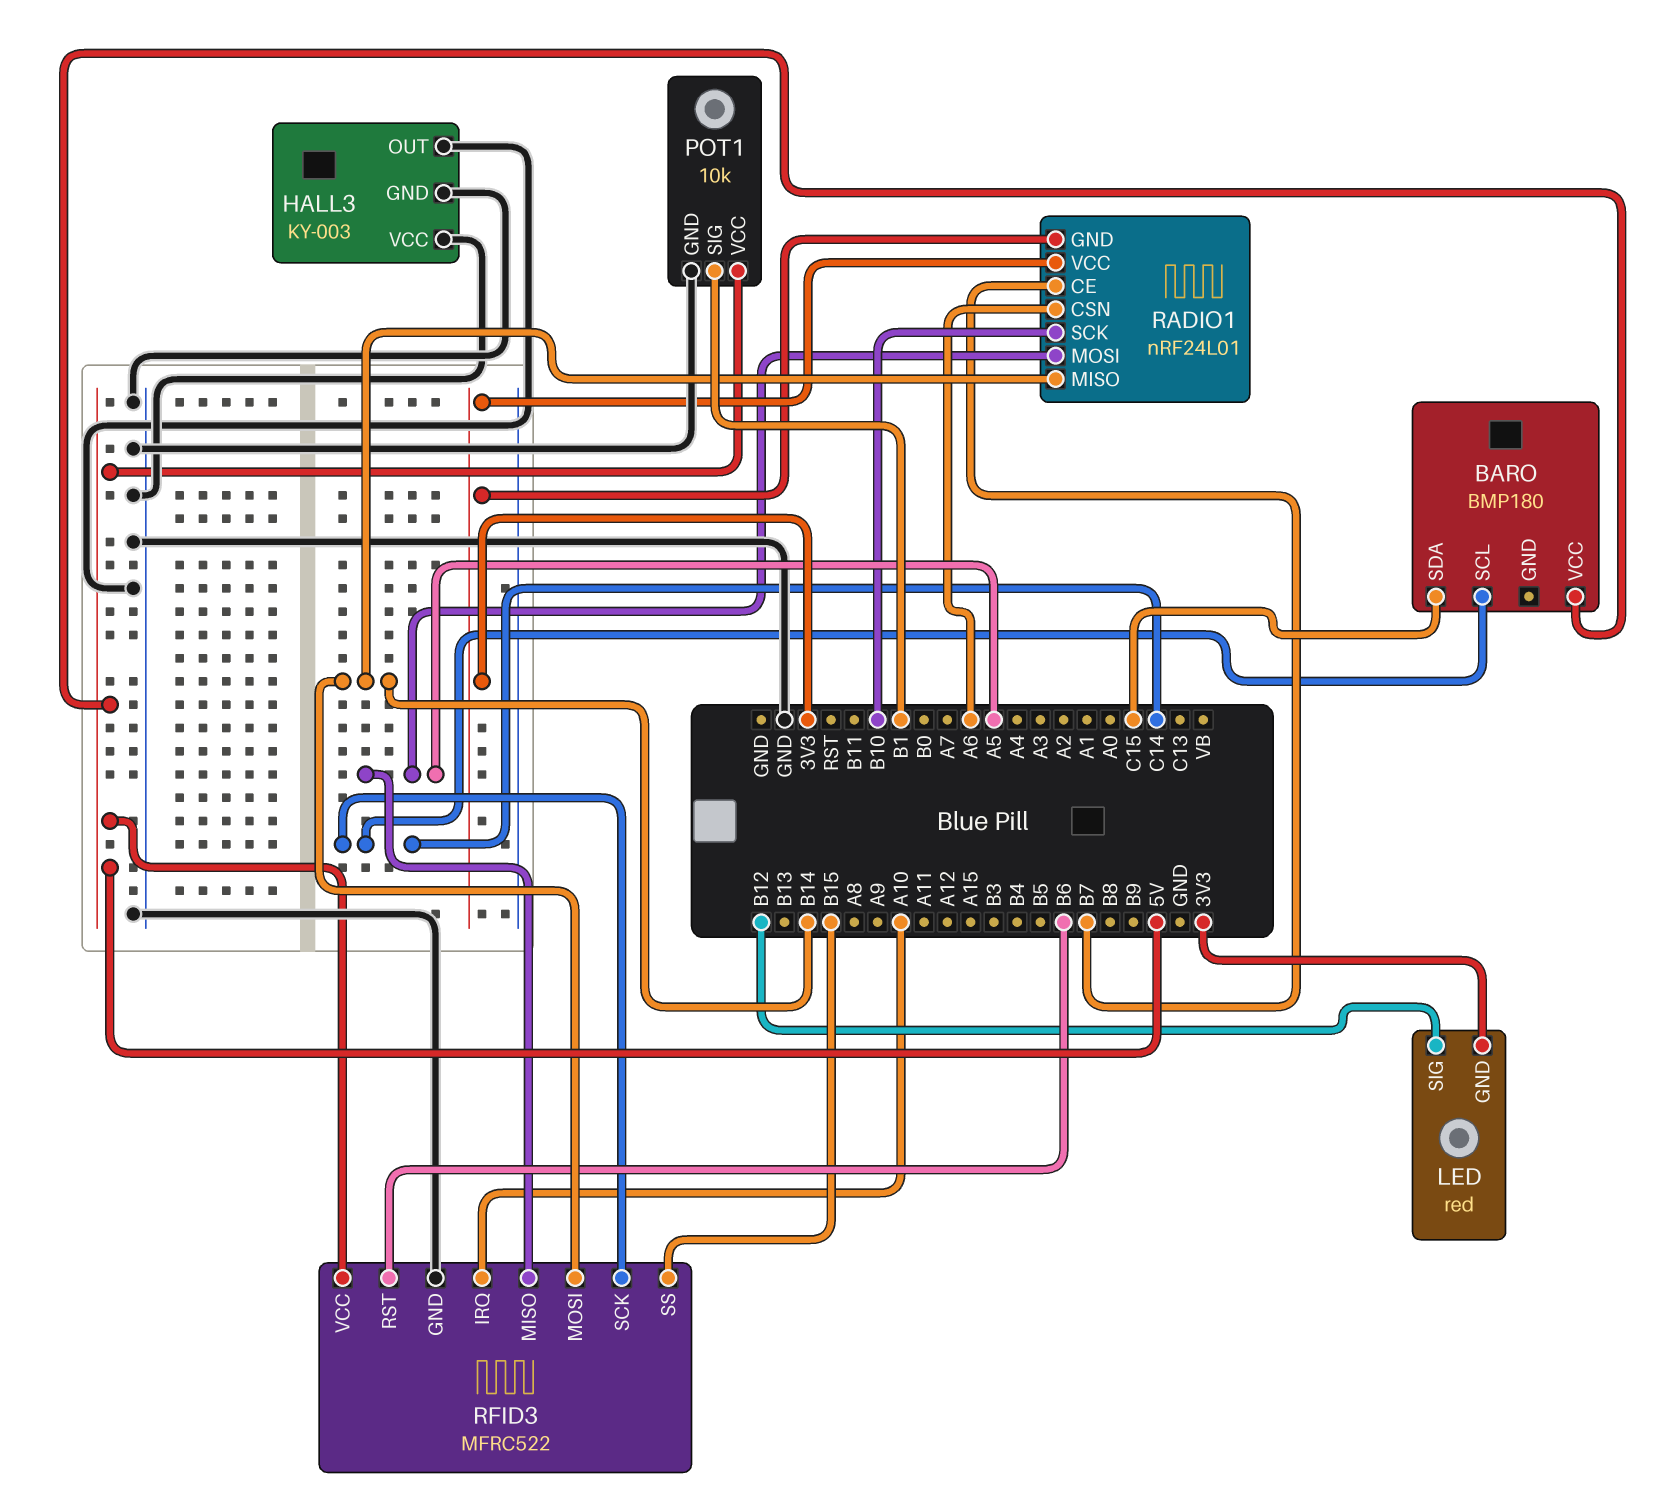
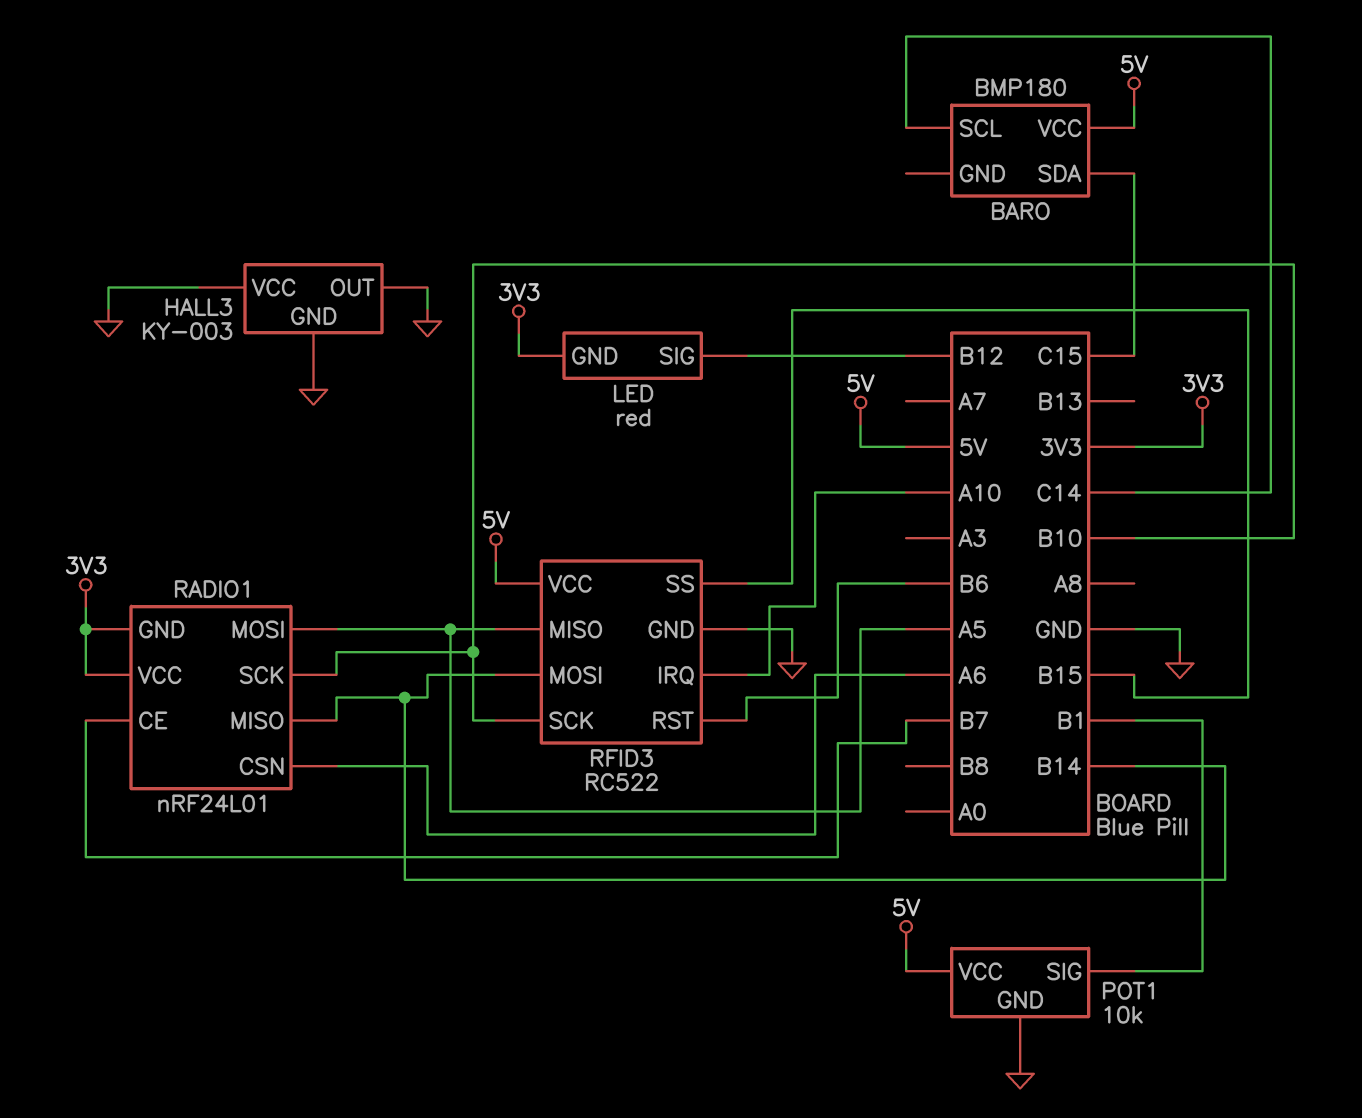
RFID3: MFRC522 -> RC522
RFID3 pin SCK: C14 -> B10

